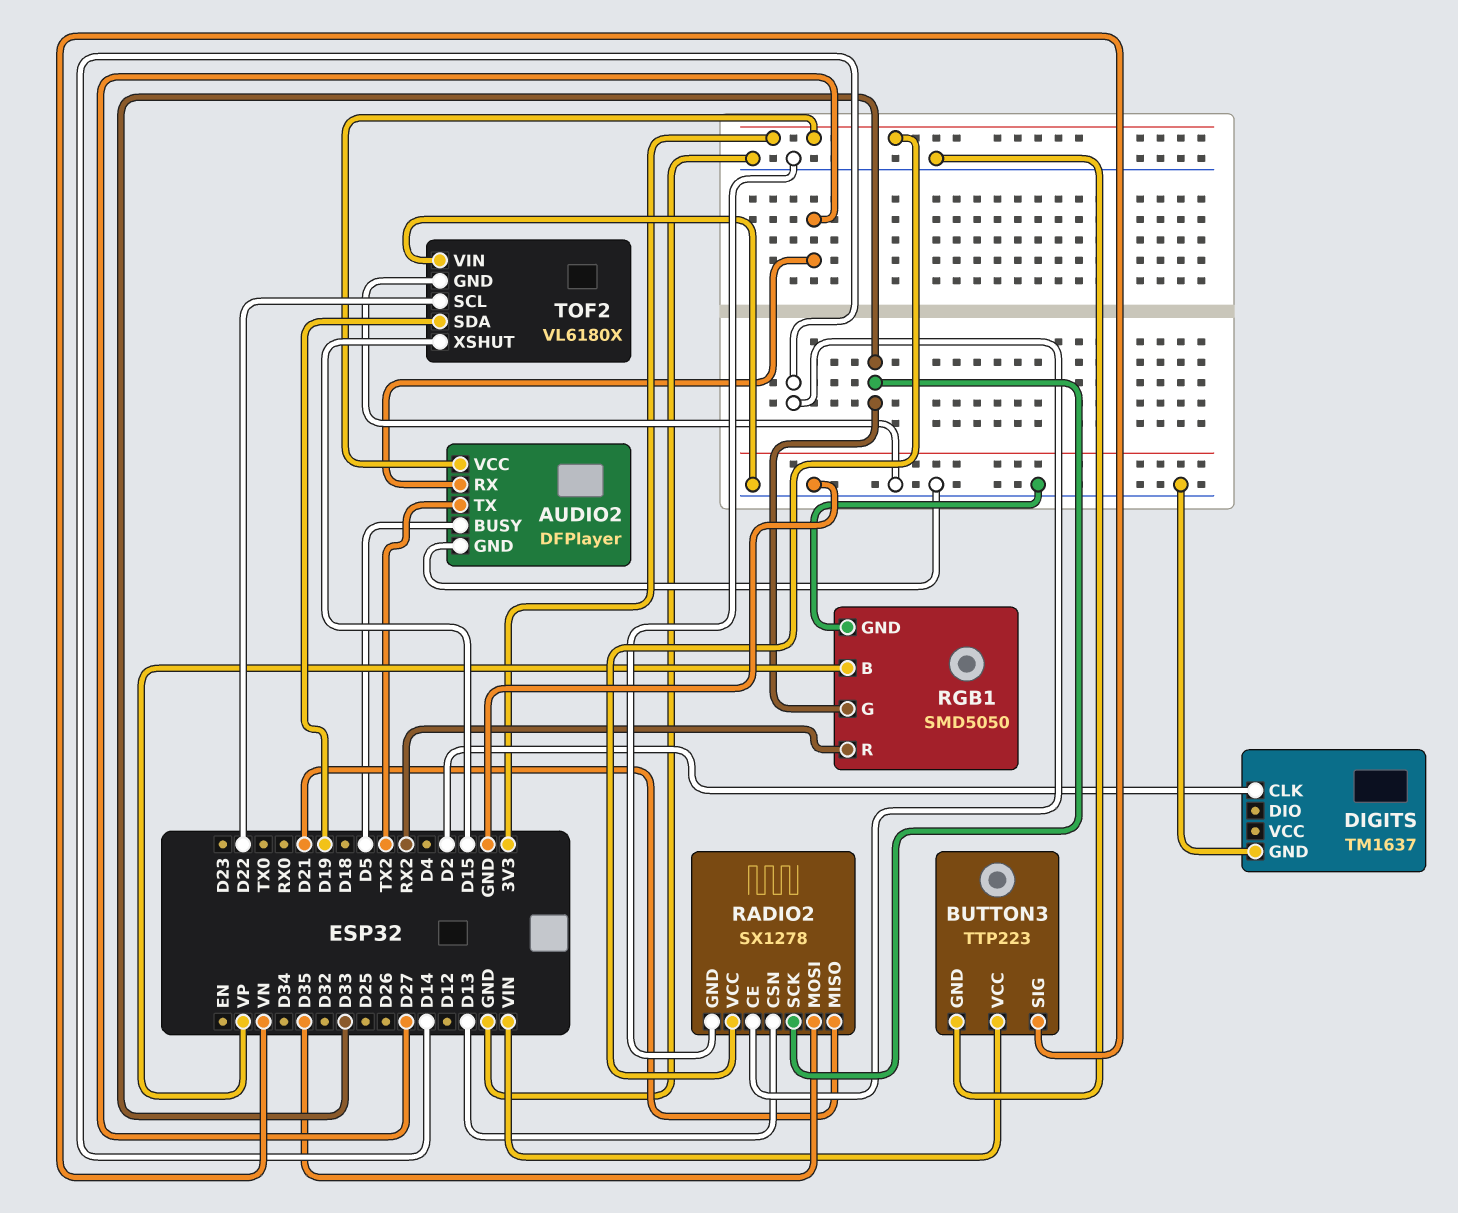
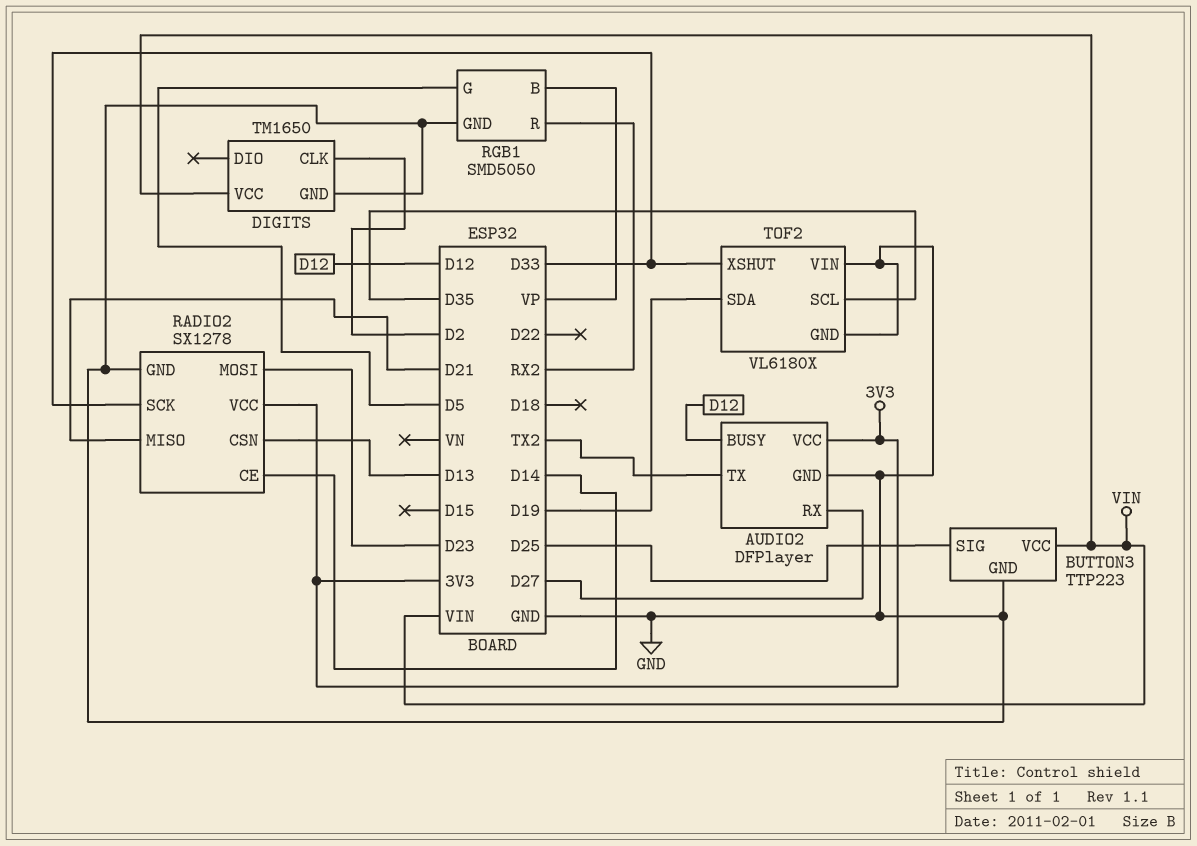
AUDIO2 pin BUSY: D5 -> D12
BUTTON3 pin SIG: VN -> D25
DIGITS: TM1637 -> TM1650
DIGITS pin VCC: none -> VIN
RADIO2 pin MOSI: D35 -> D23
RGB1 pin G: D33 -> D5
TOF2 pin SCL: D22 -> D35
TOF2 pin XSHUT: D15 -> D33

